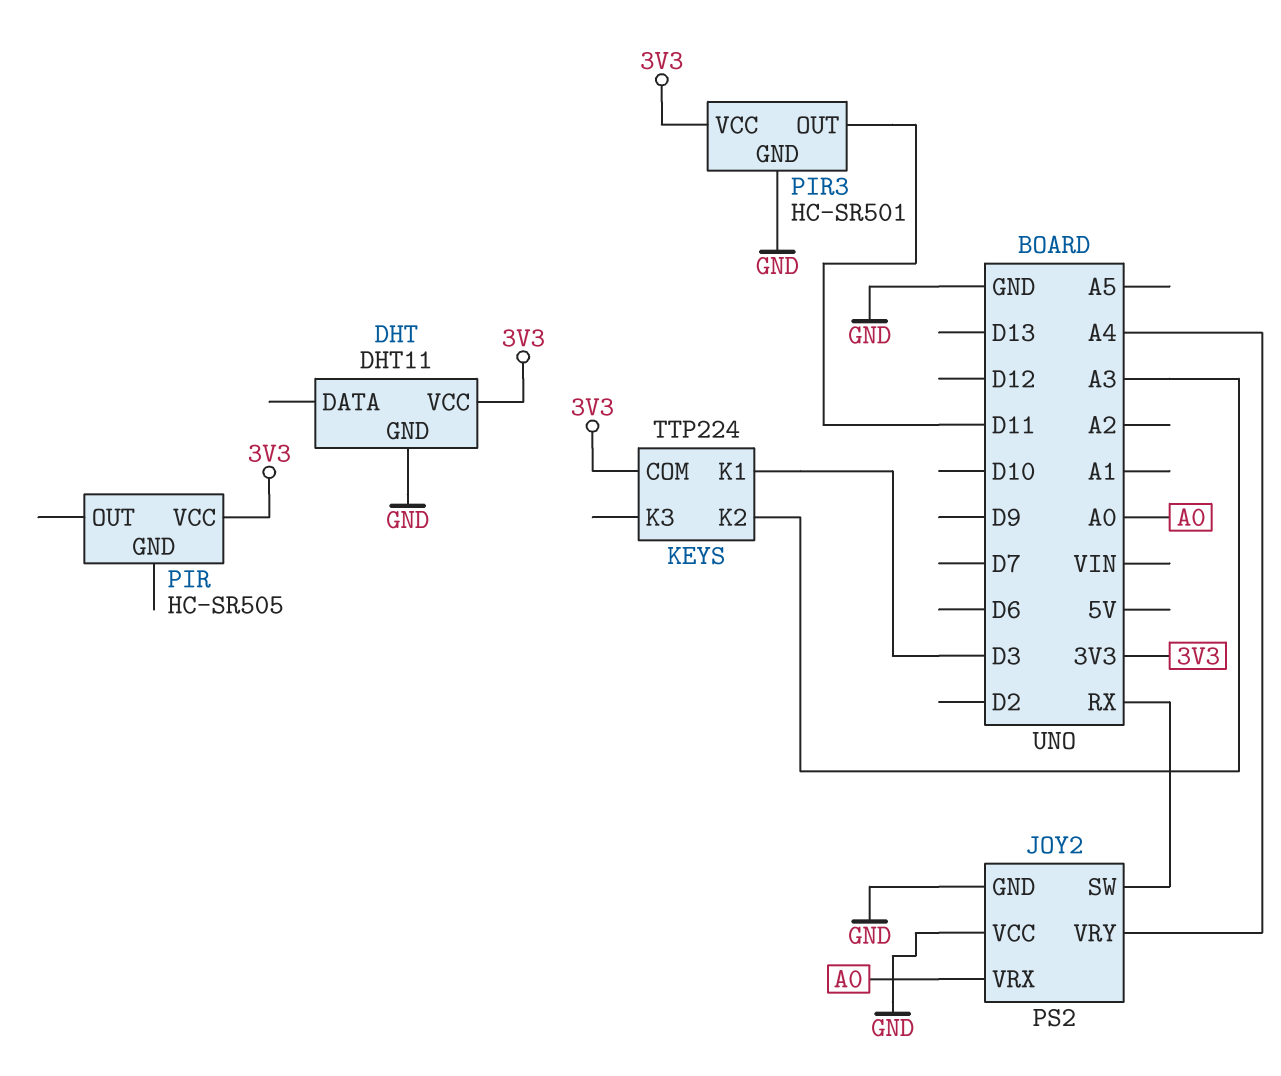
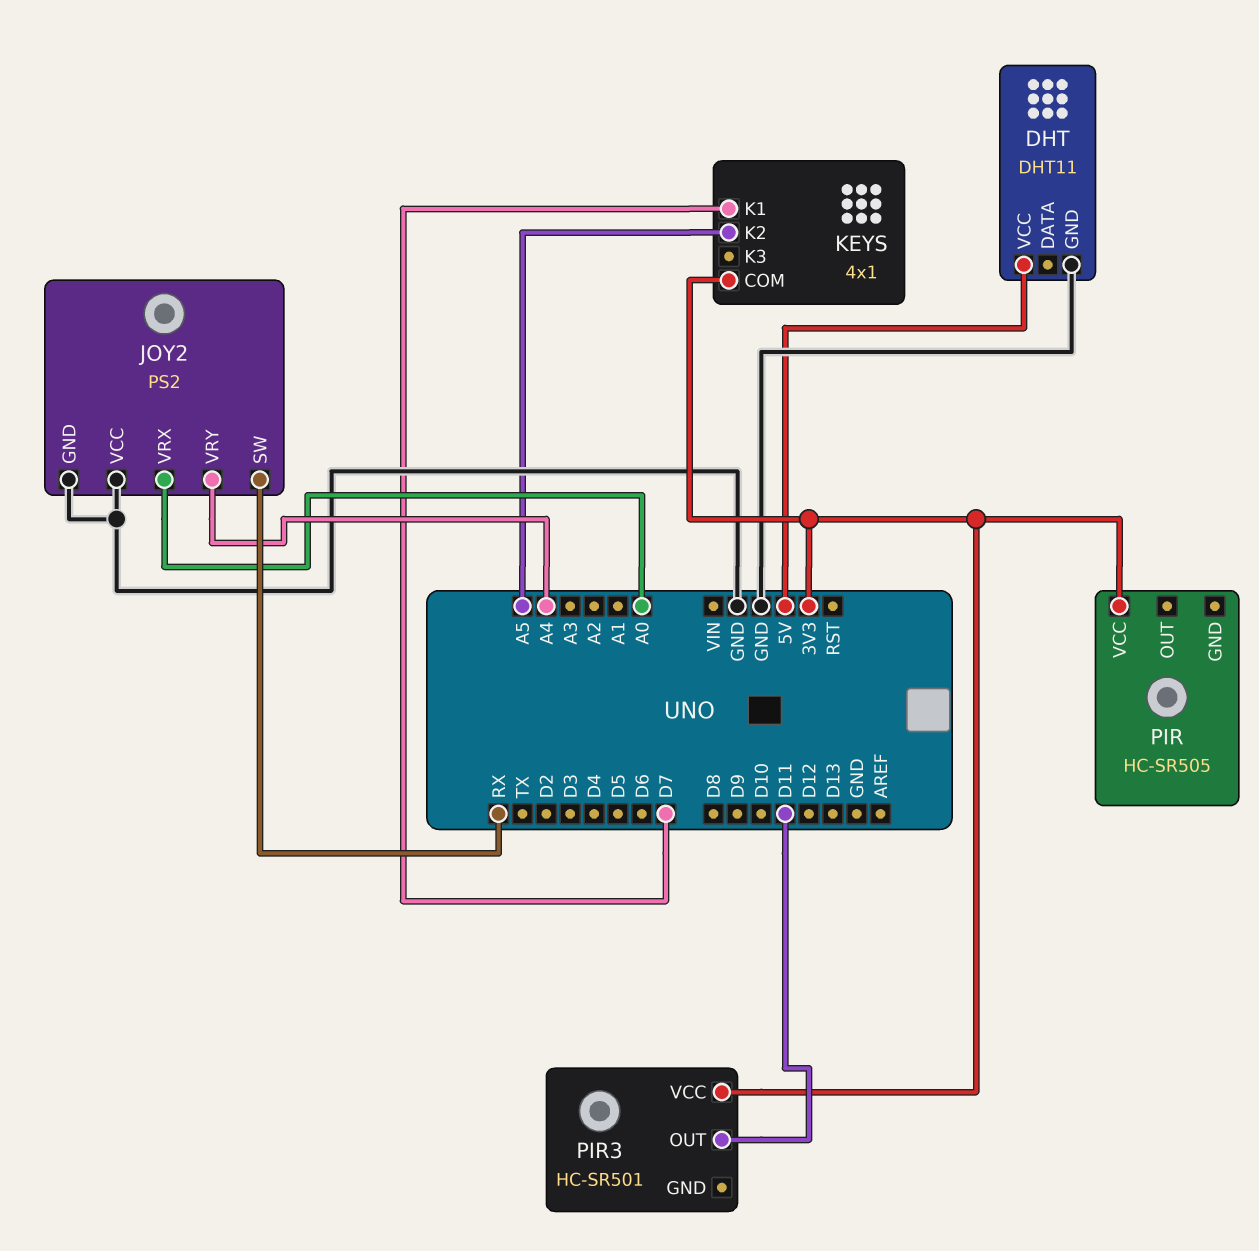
DHT pin VCC: 3V3 -> 5V
KEYS: TTP224 -> 4x1
KEYS pin K1: D3 -> D7
KEYS pin K2: A3 -> A5
PIR3 pin GND: GND -> none

